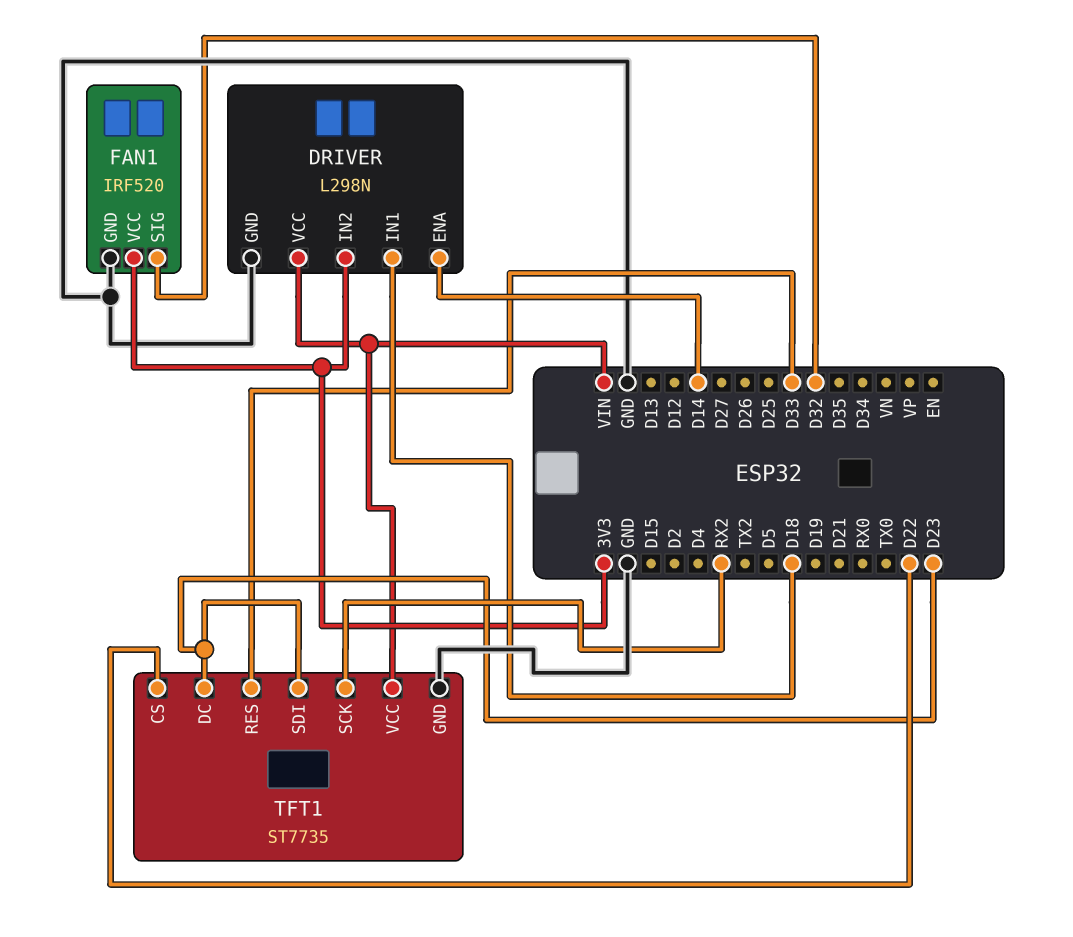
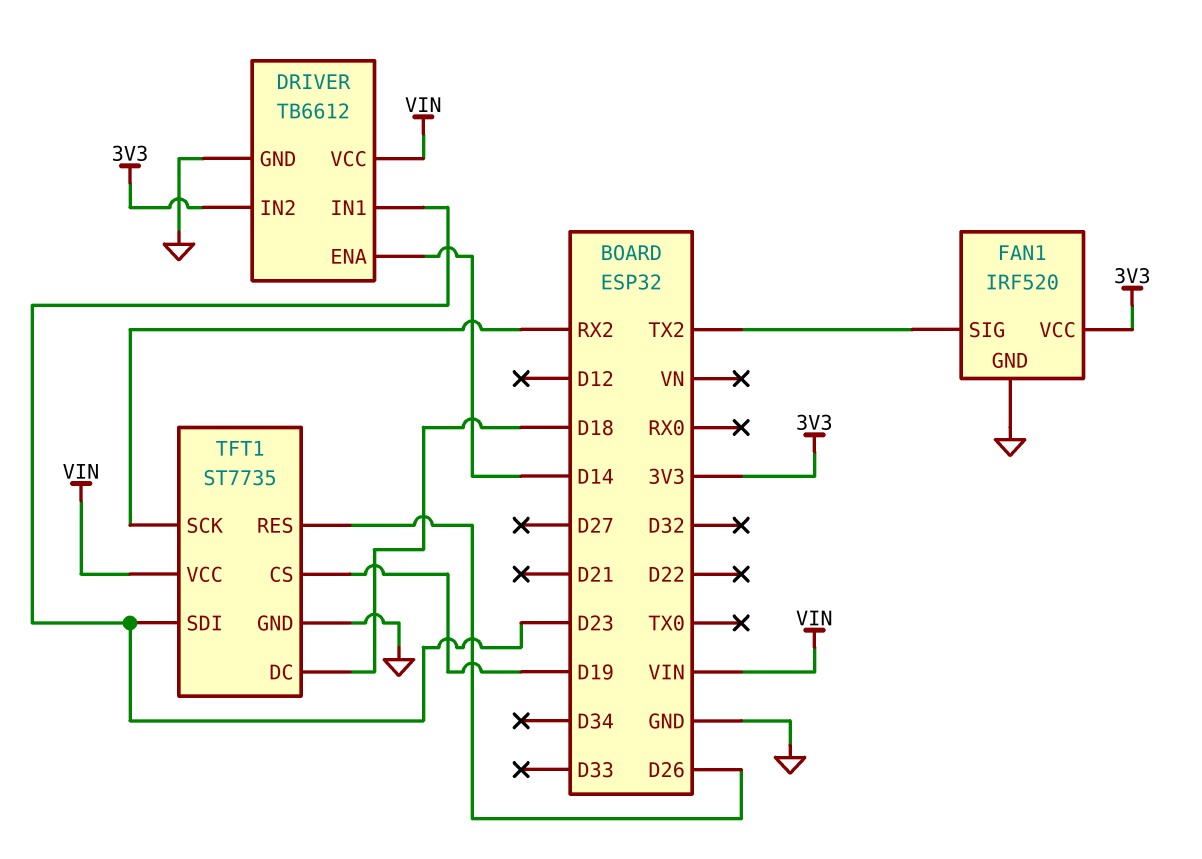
DRIVER: L298N -> TB6612
DRIVER pin IN1: D18 -> D23
FAN1 pin SIG: D32 -> TX2
TFT1 pin CS: D22 -> D19
TFT1 pin DC: D23 -> D18
TFT1 pin RES: D33 -> D26

